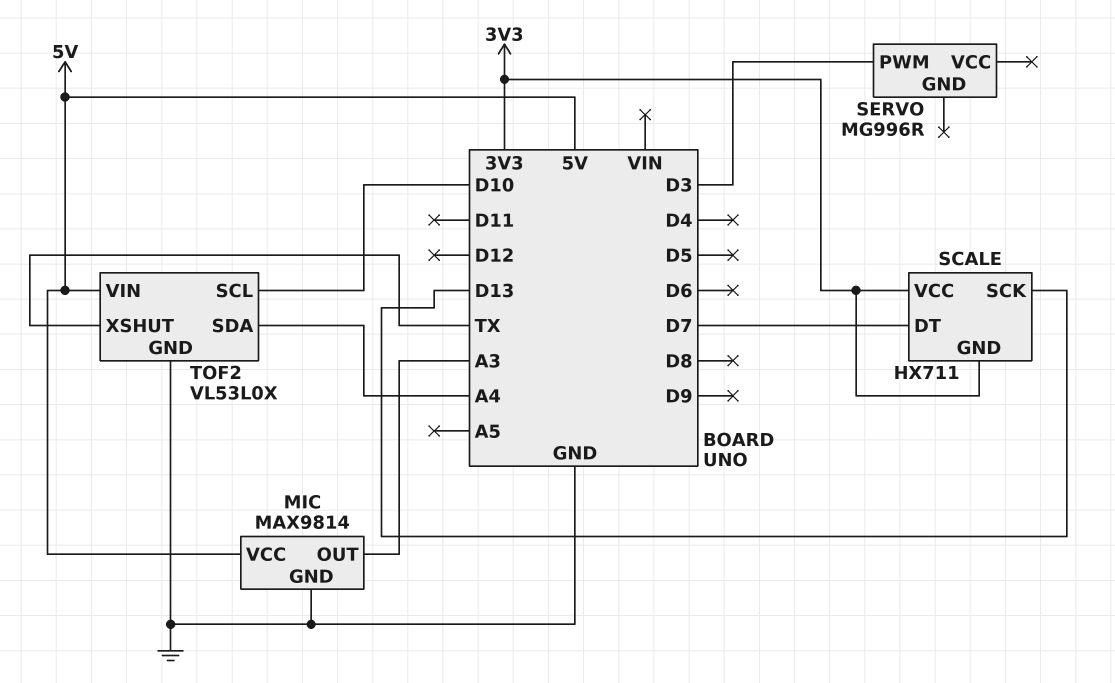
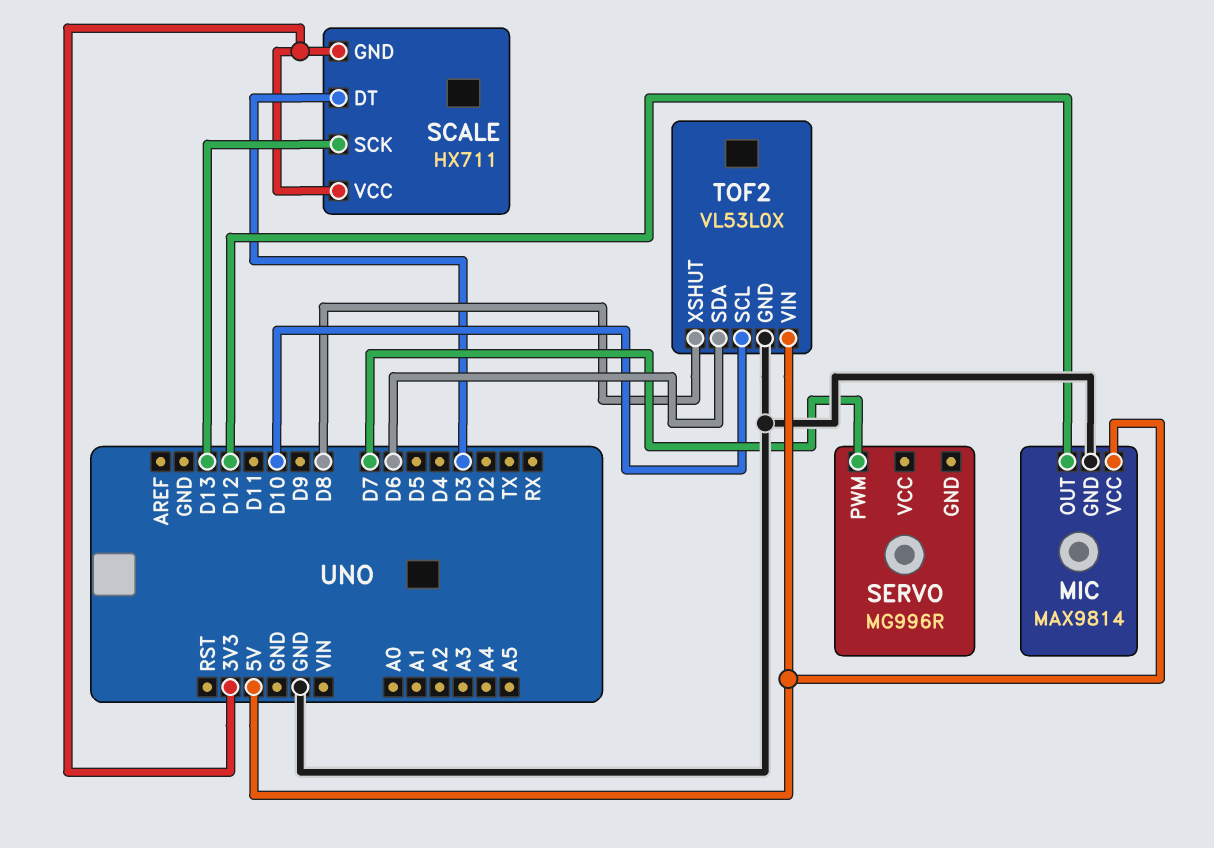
MIC pin OUT: A3 -> D12
SCALE pin DT: D7 -> D3
SERVO pin PWM: D3 -> D7
TOF2 pin SDA: A4 -> D6
TOF2 pin XSHUT: TX -> D8

